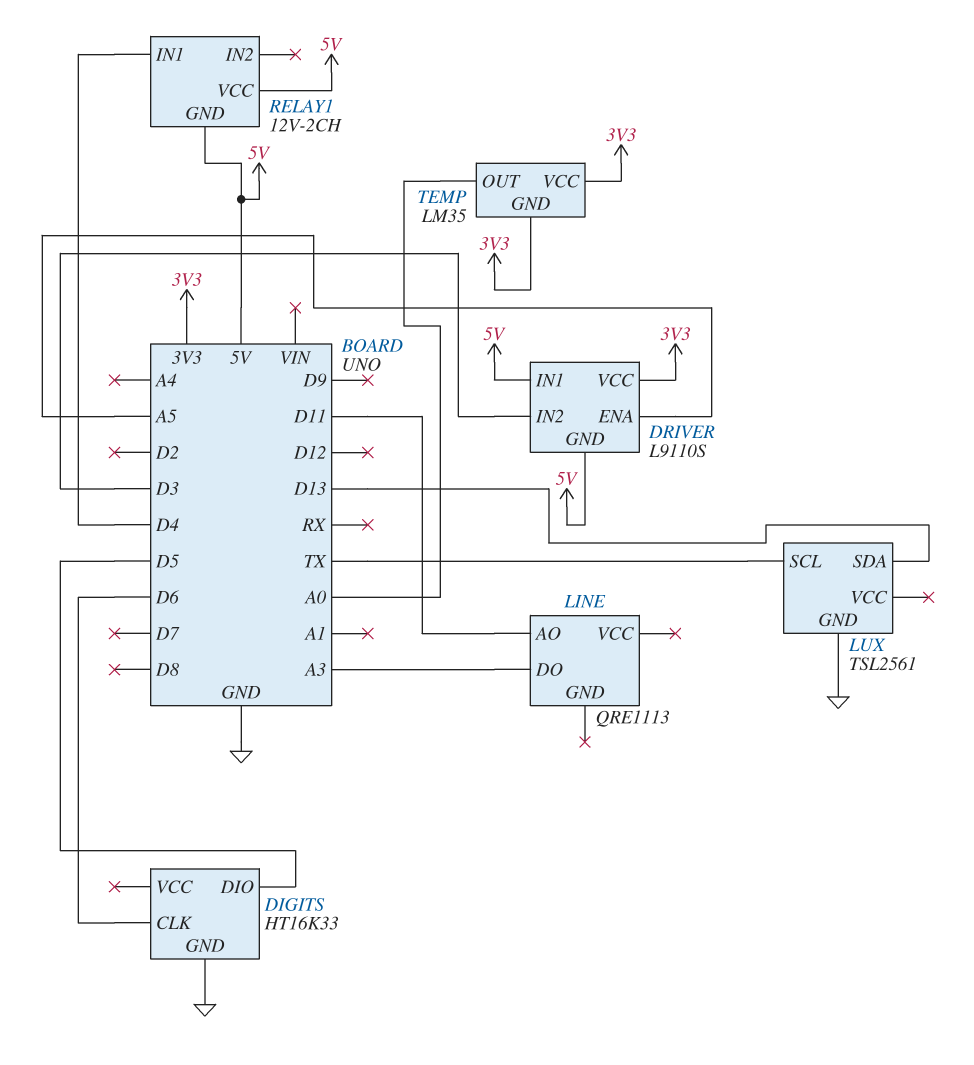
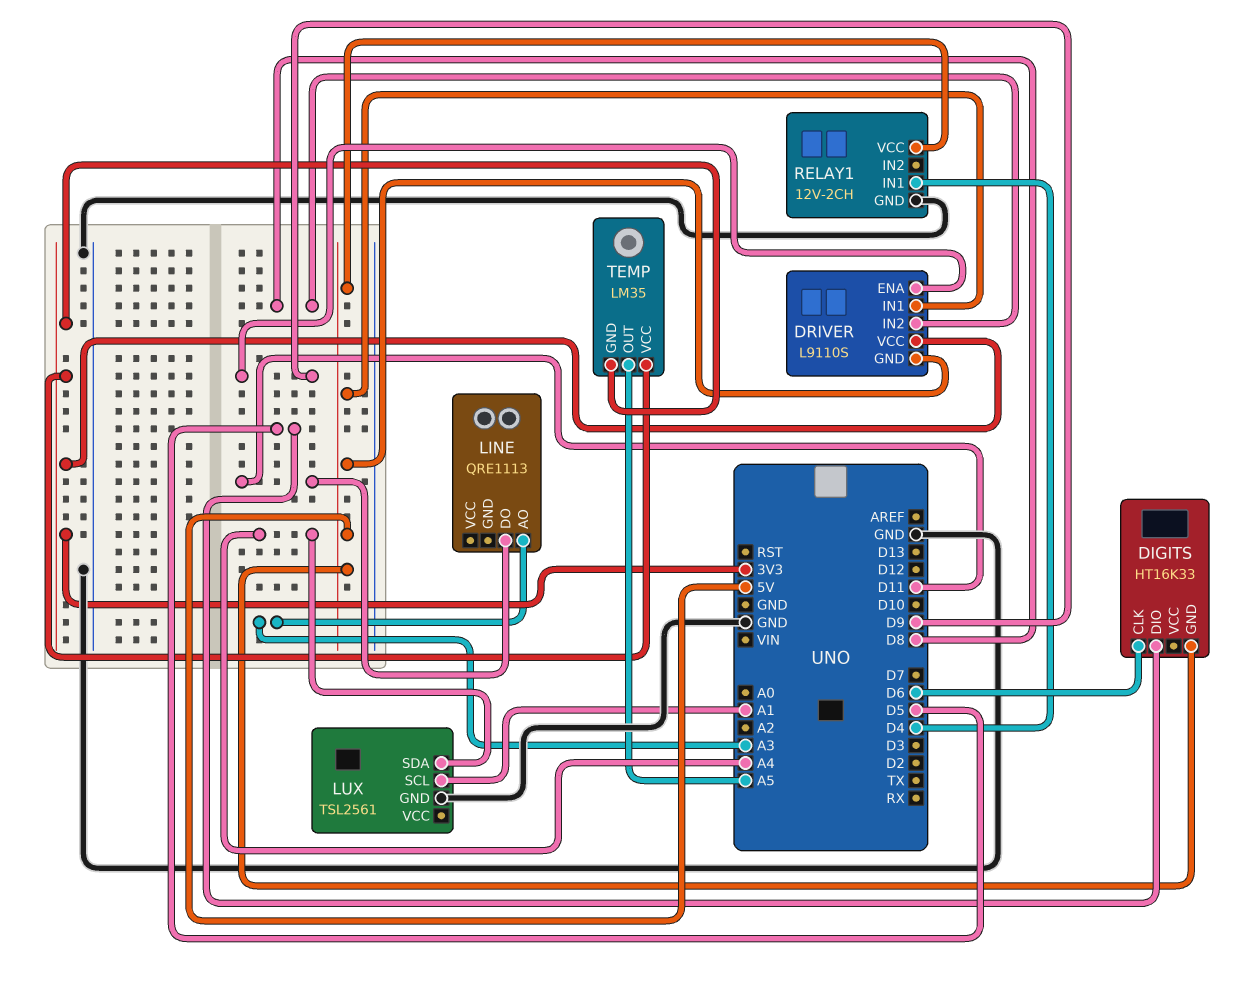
DIGITS pin GND: GND -> 5V
DRIVER pin ENA: A5 -> D9
DRIVER pin IN2: D3 -> D8
LINE pin AO: D11 -> A3
LINE pin DO: A3 -> D11
LUX pin SCL: TX -> A1
LUX pin SDA: D13 -> A4
RELAY1 pin GND: 5V -> GND
TEMP pin OUT: A0 -> A5

